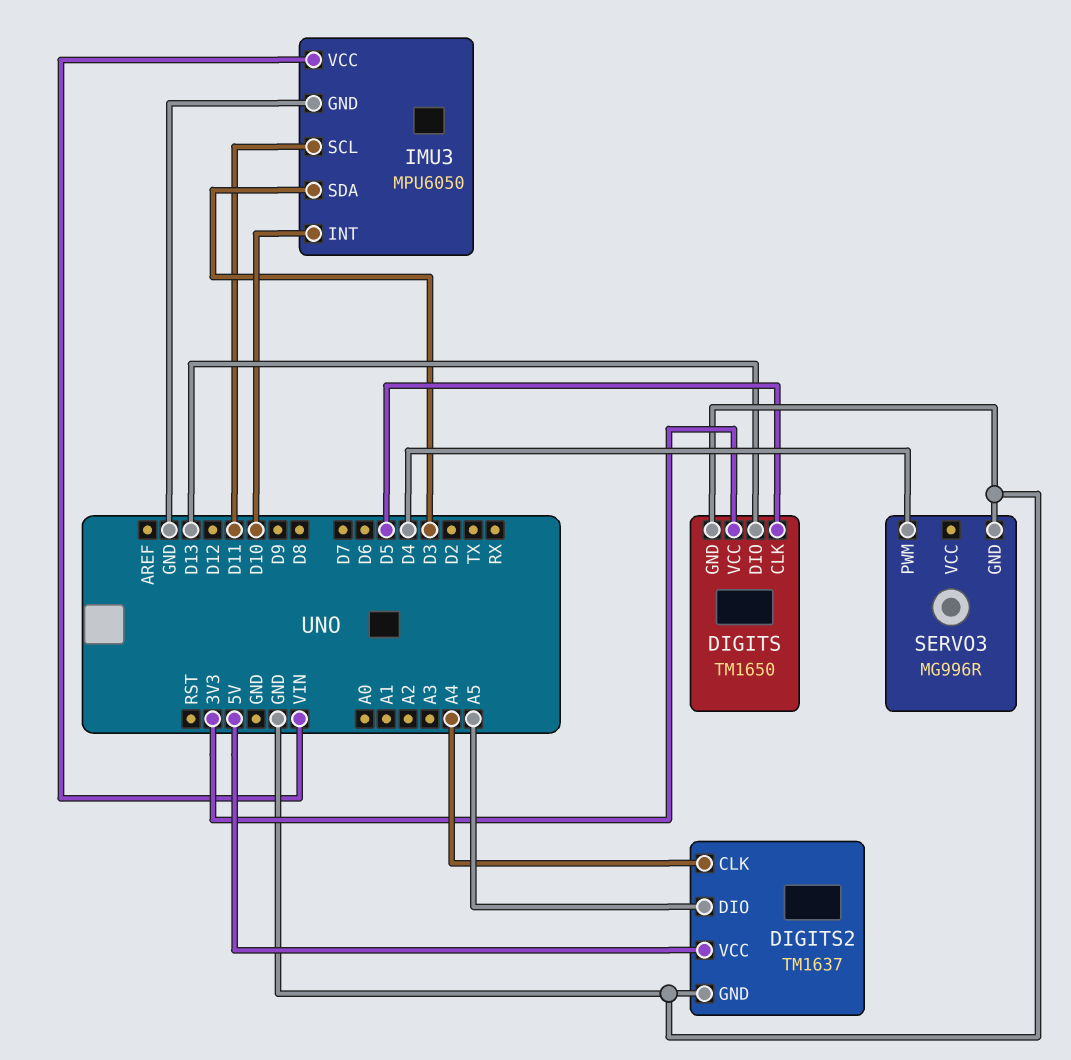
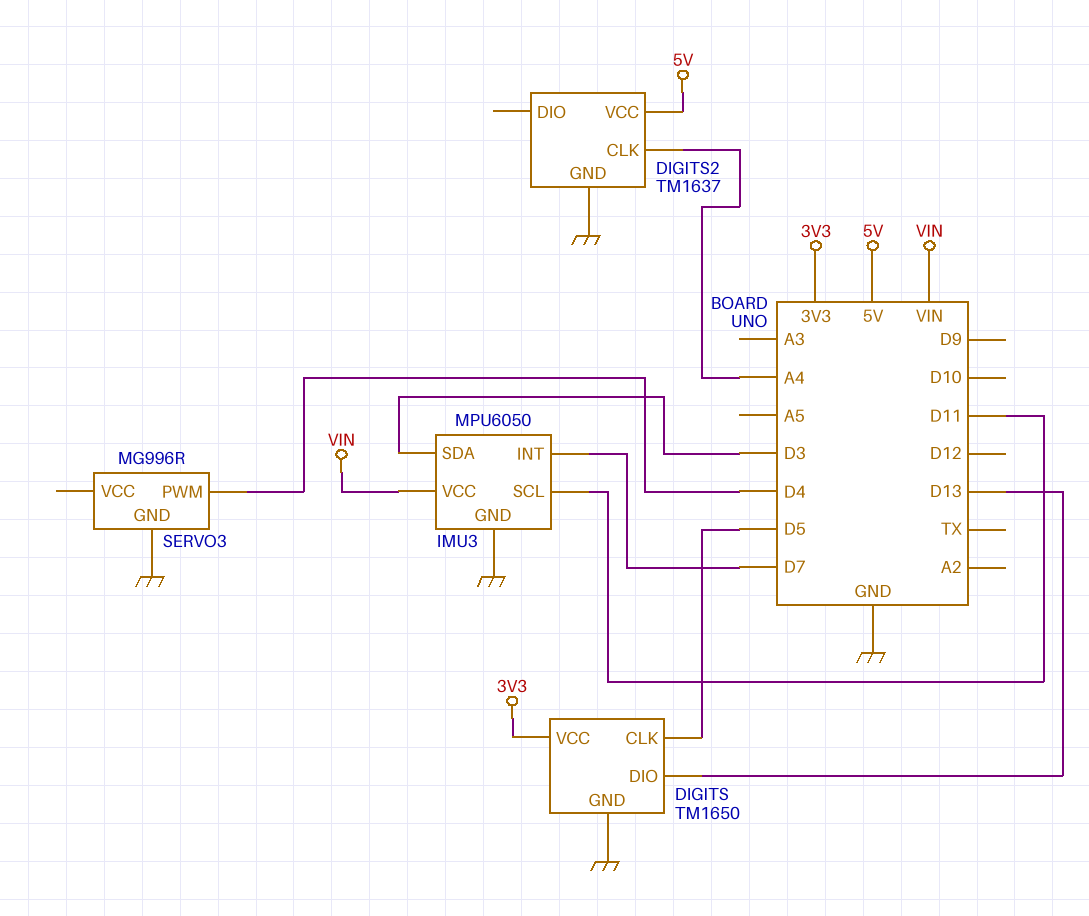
DIGITS2 pin DIO: A5 -> none
IMU3 pin INT: D10 -> D7

